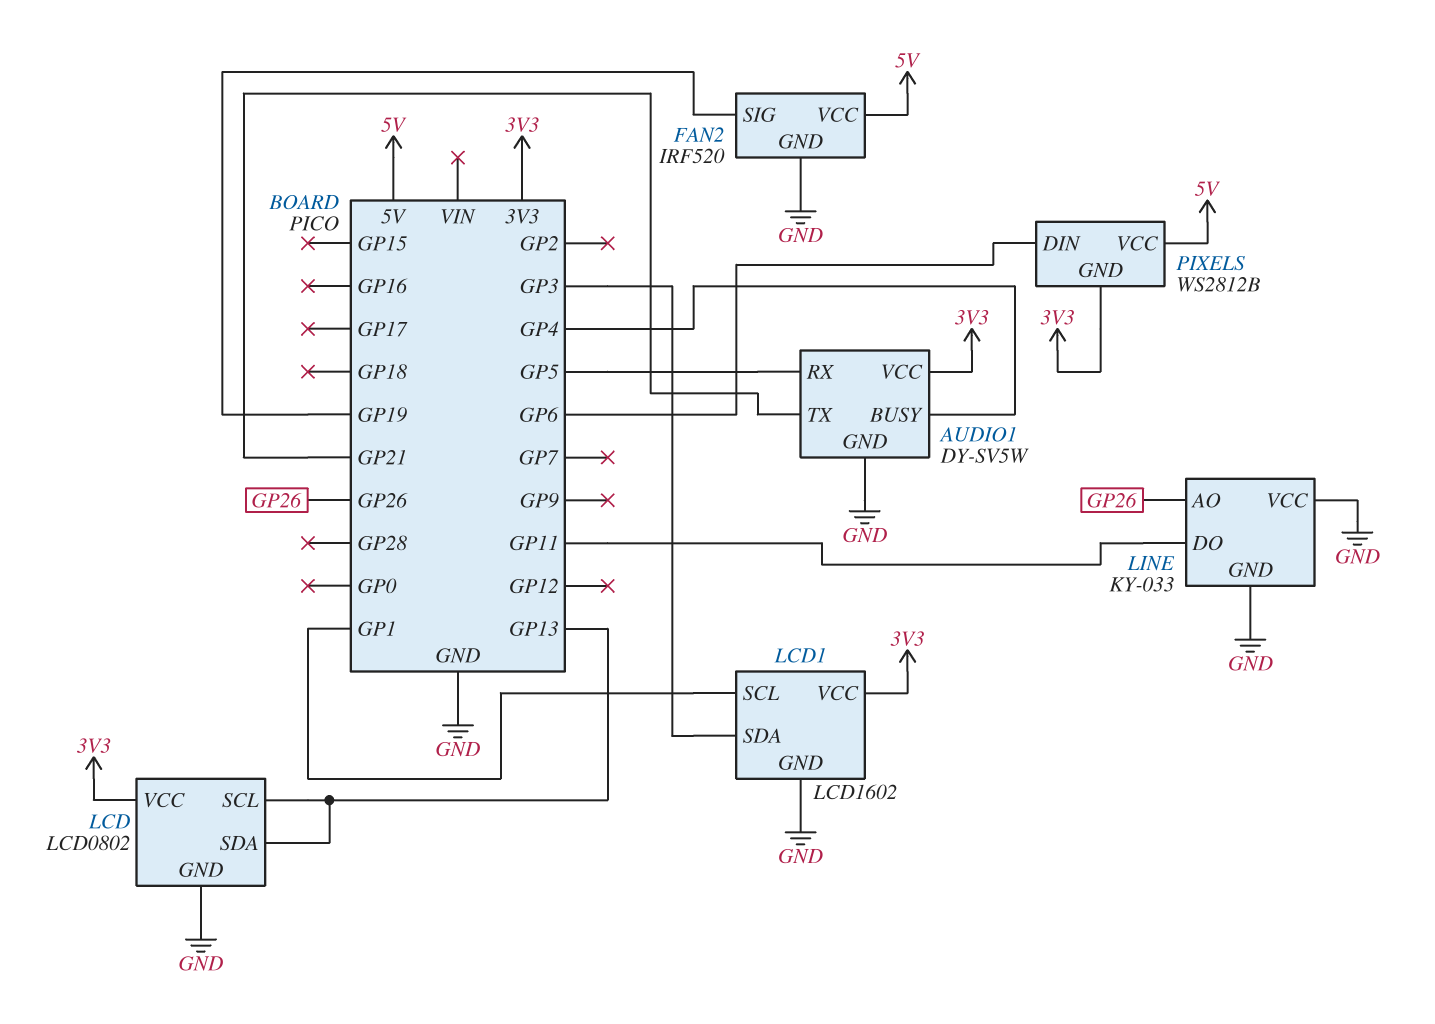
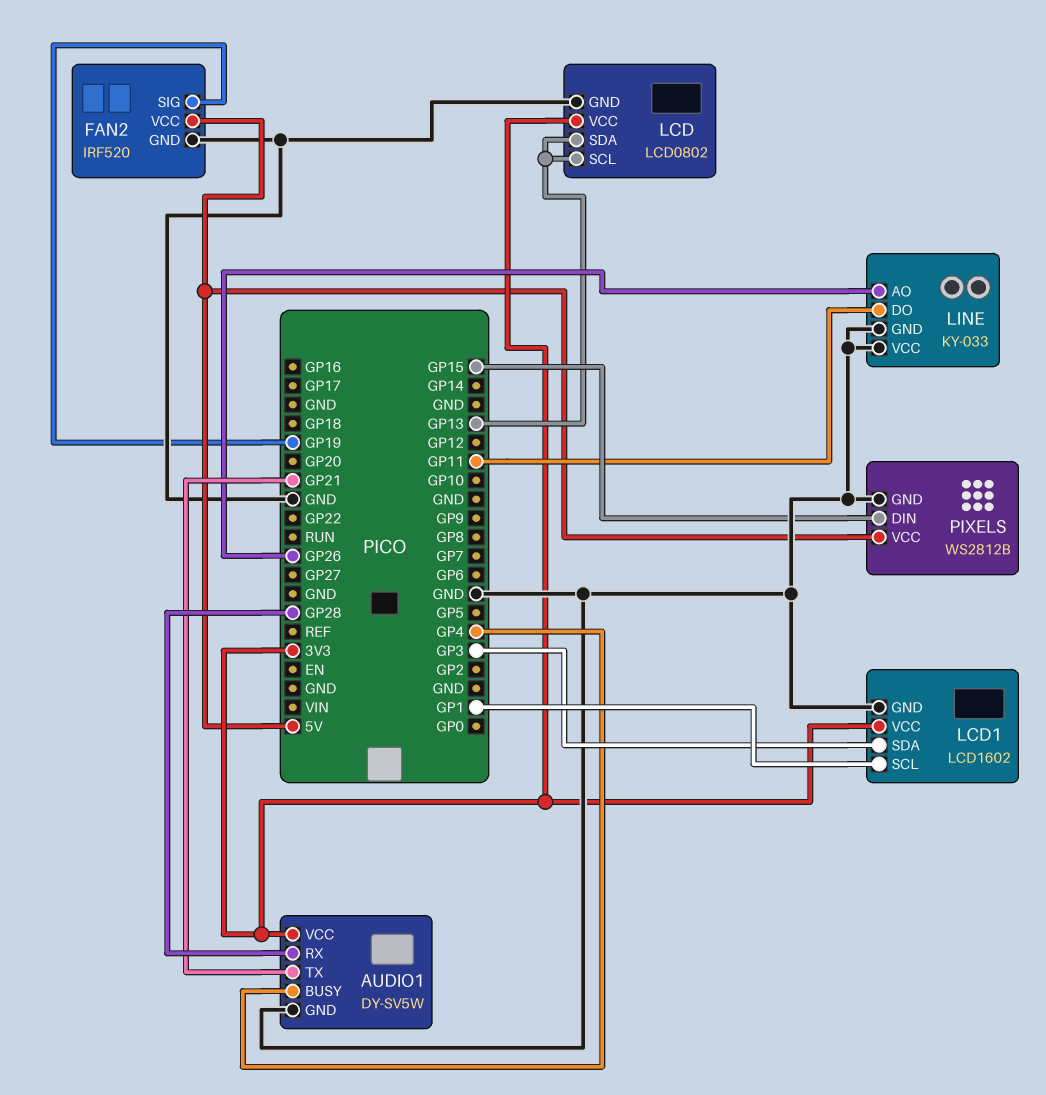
AUDIO1 pin RX: GP5 -> GP28
PIXELS pin DIN: GP6 -> GP15
PIXELS pin GND: 3V3 -> GND

